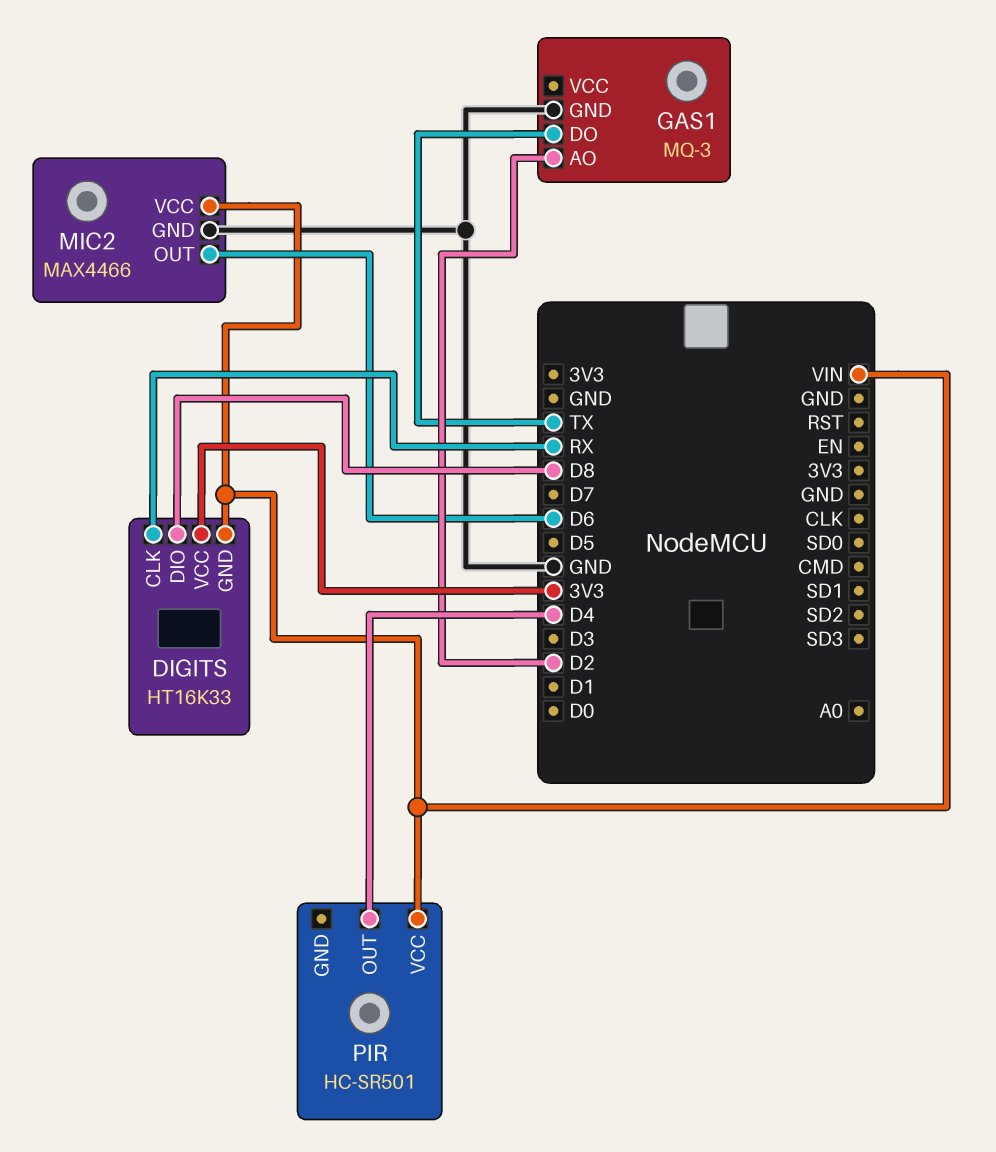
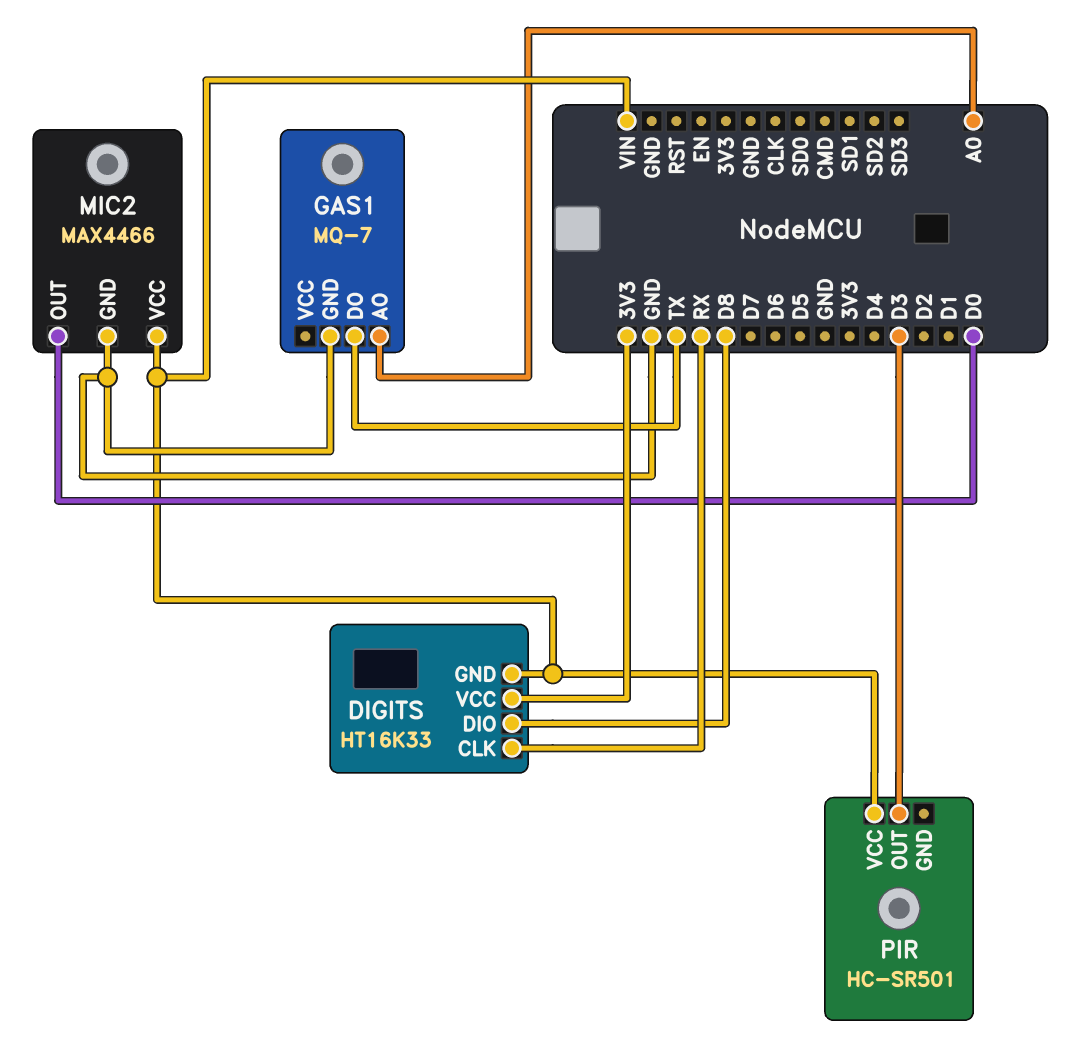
GAS1: MQ-3 -> MQ-7
GAS1 pin AO: D2 -> A0
MIC2 pin OUT: D6 -> D0
PIR pin OUT: D4 -> D3

